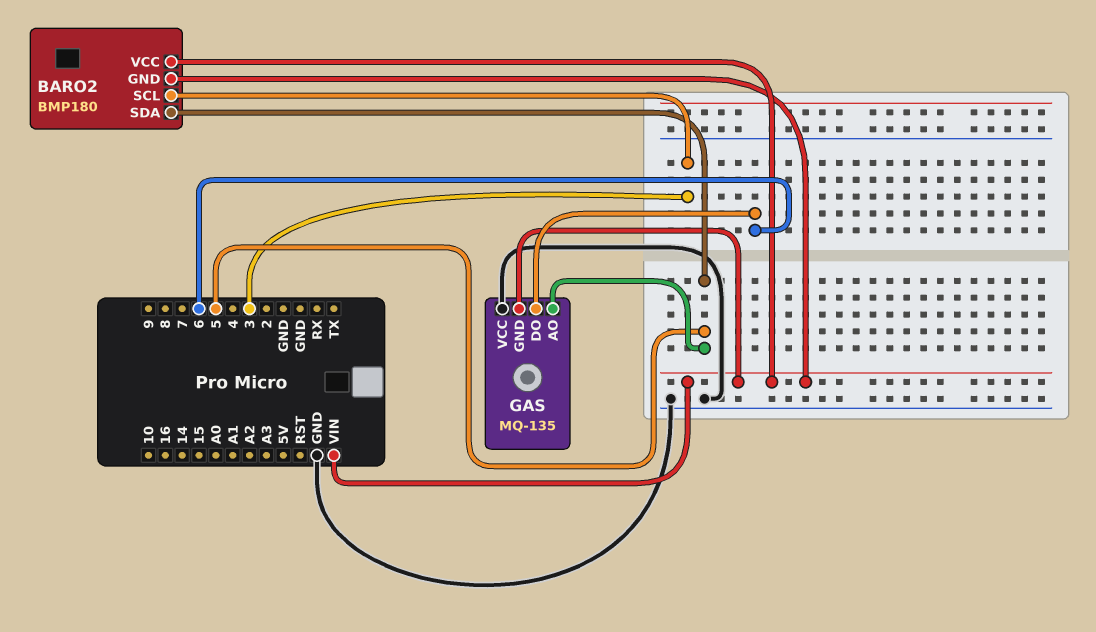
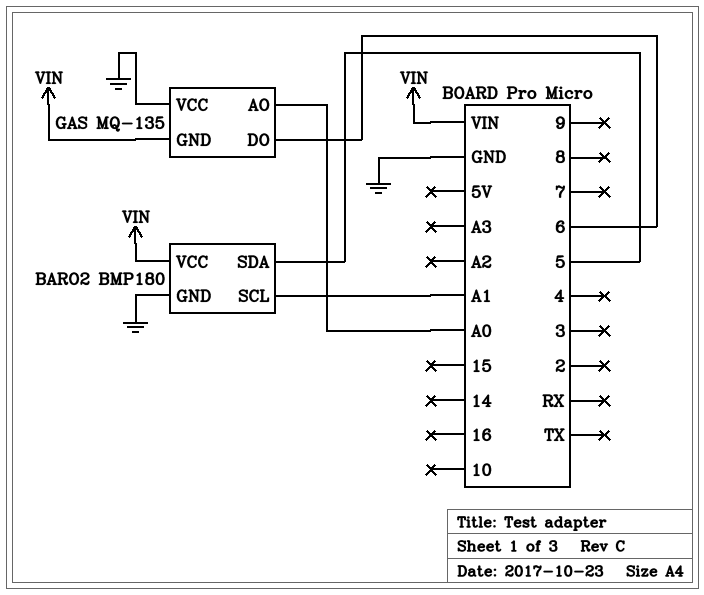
BARO2 pin GND: VIN -> GND
BARO2 pin SCL: 3 -> A1
GAS pin AO: 5 -> A0

